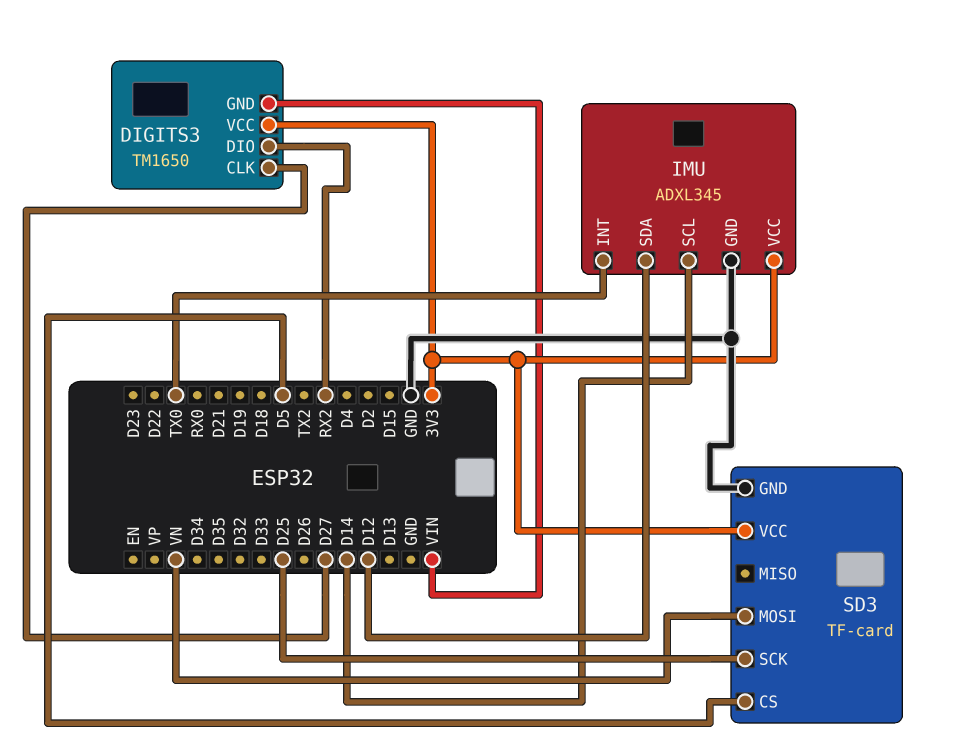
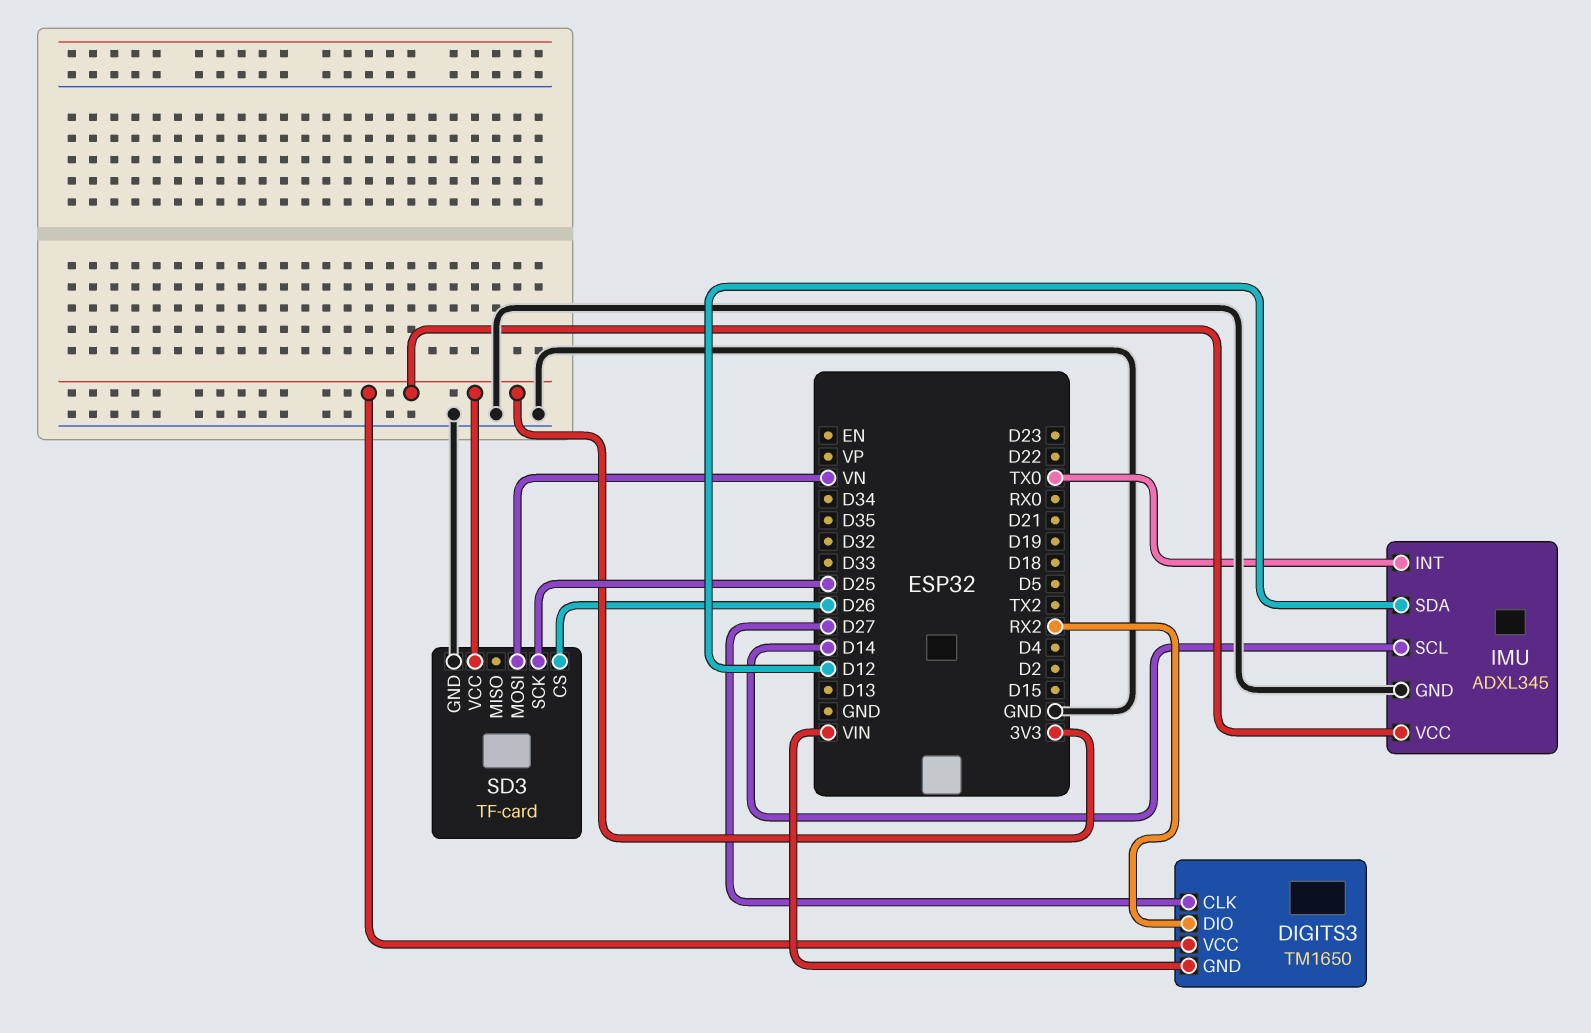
SD3 pin CS: D5 -> D26

